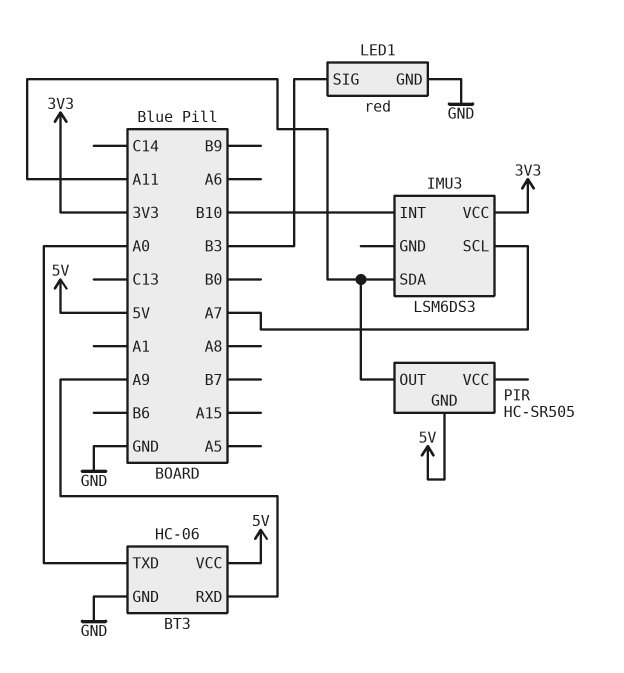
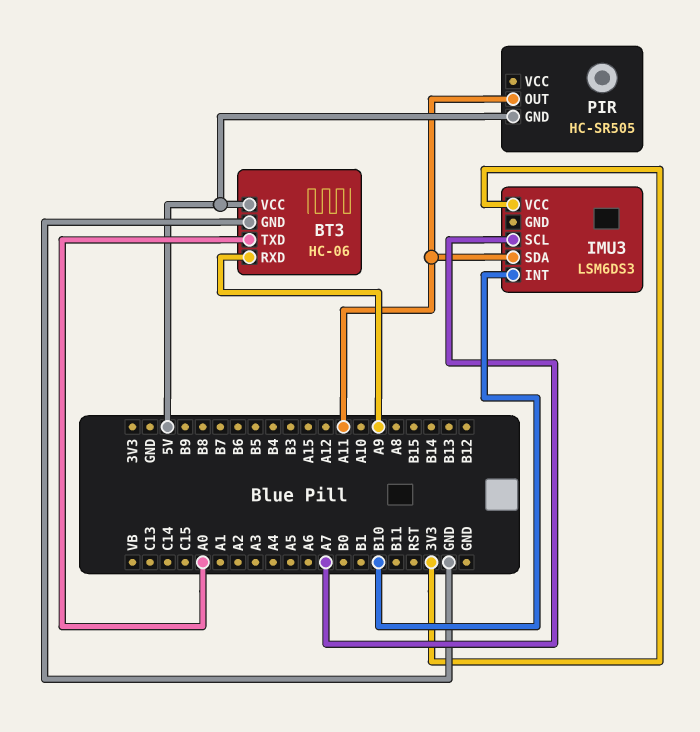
LED1: red -> none
LED1 pin GND: GND -> none
LED1 pin SIG: B3 -> none

